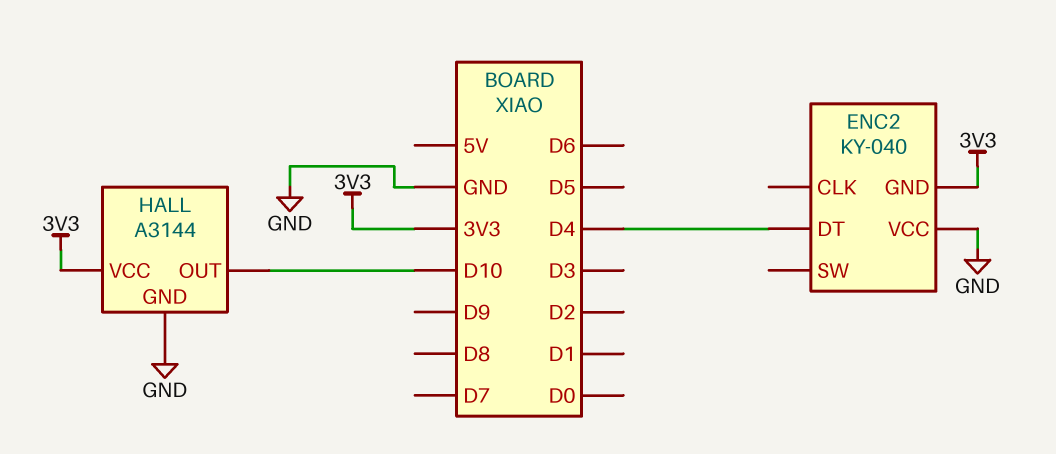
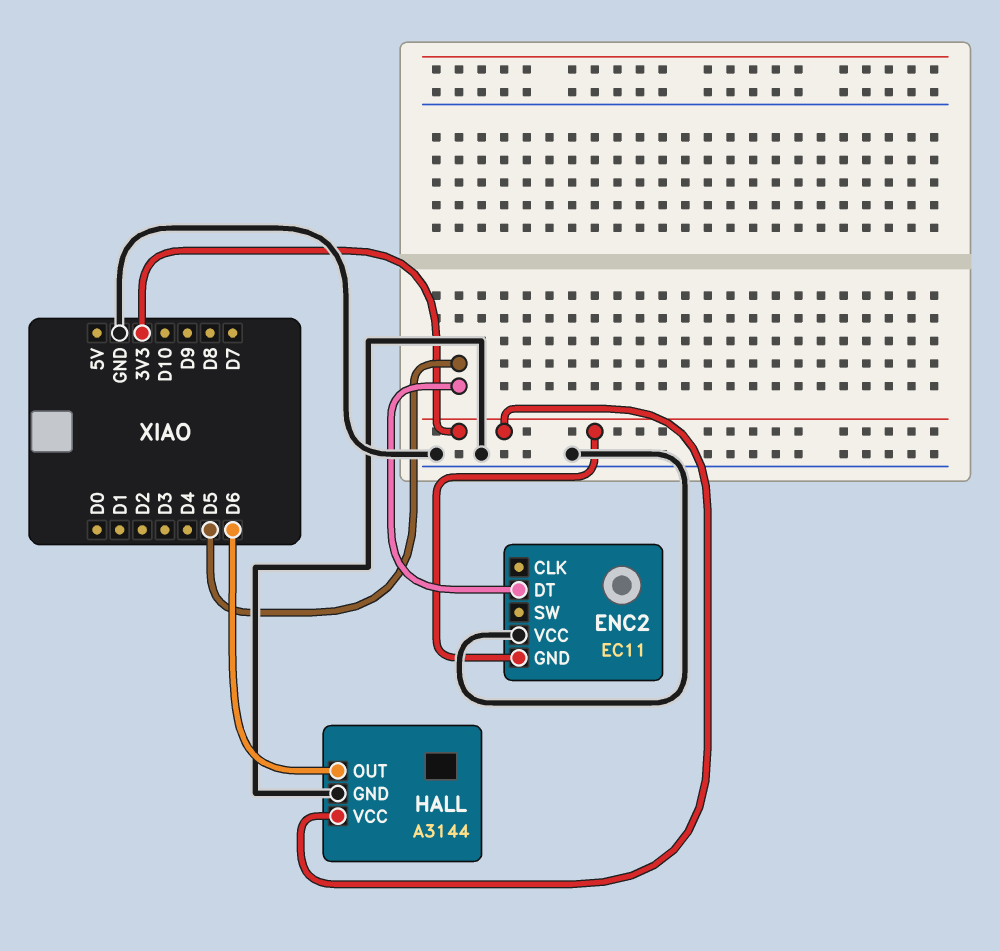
ENC2: KY-040 -> EC11
ENC2 pin DT: D4 -> D5
HALL pin OUT: D10 -> D6

